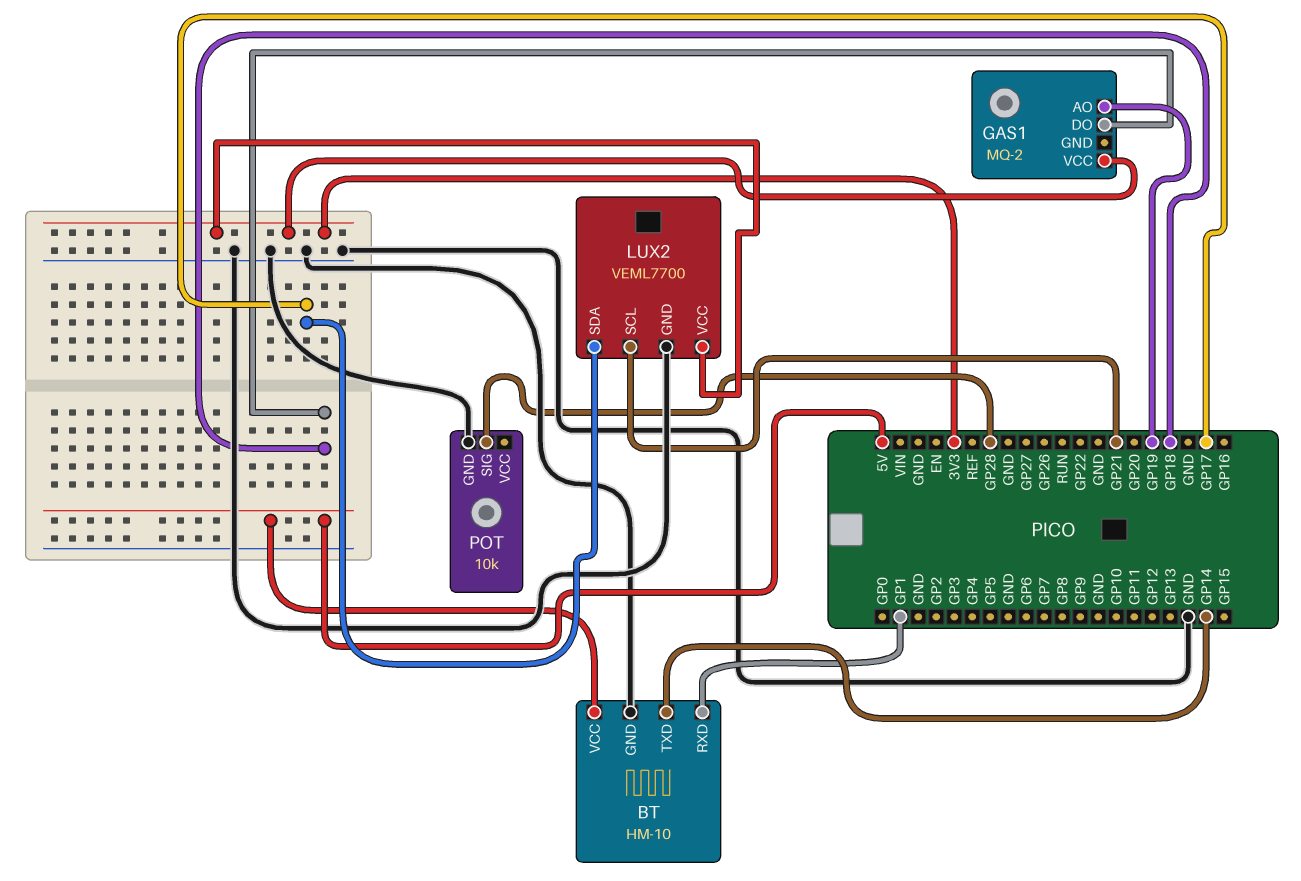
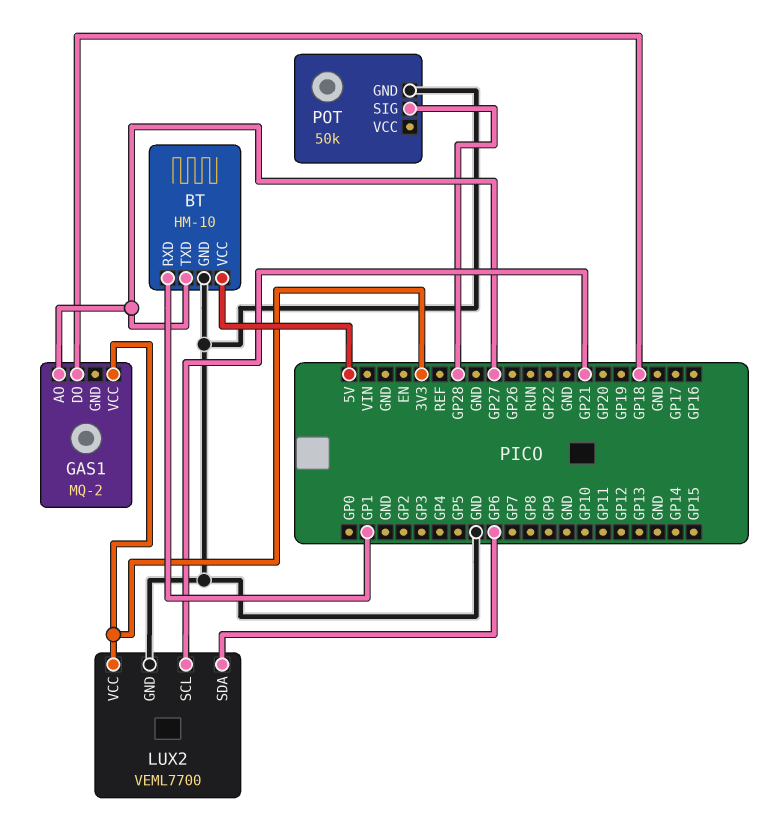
BT pin TXD: GP14 -> GP27
GAS1 pin AO: GP19 -> GP27
LUX2 pin SDA: GP17 -> GP6
POT: 10k -> 50k

